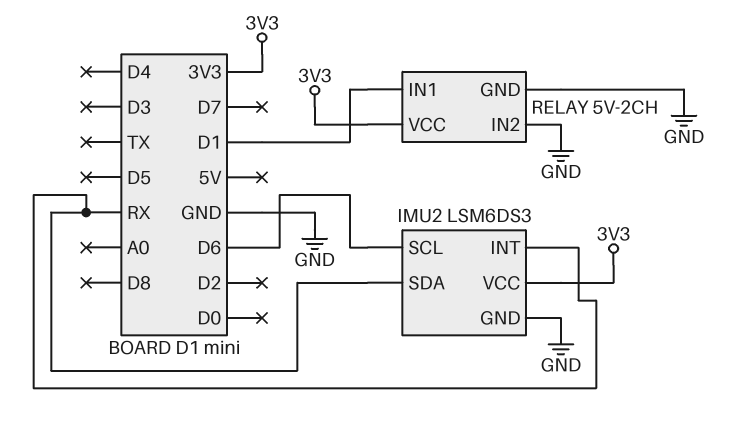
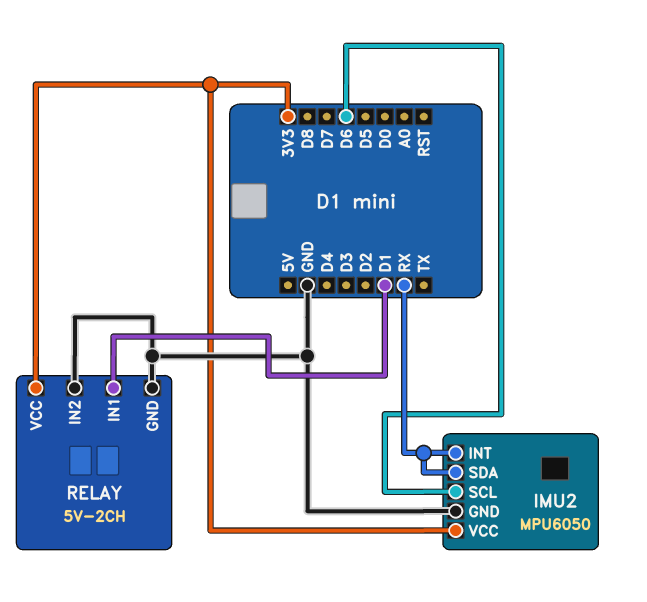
IMU2: LSM6DS3 -> MPU6050

